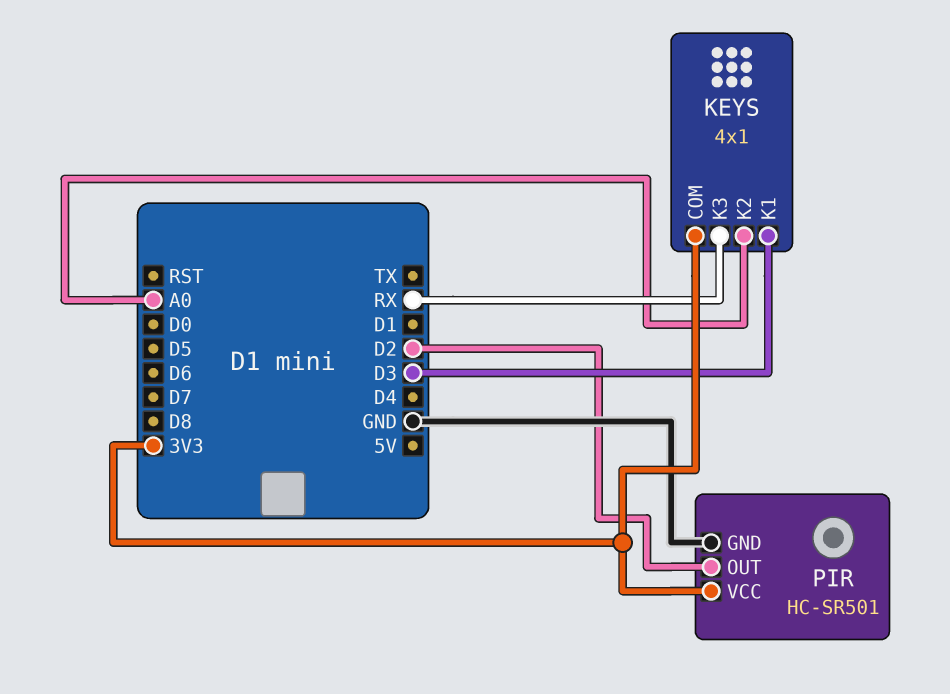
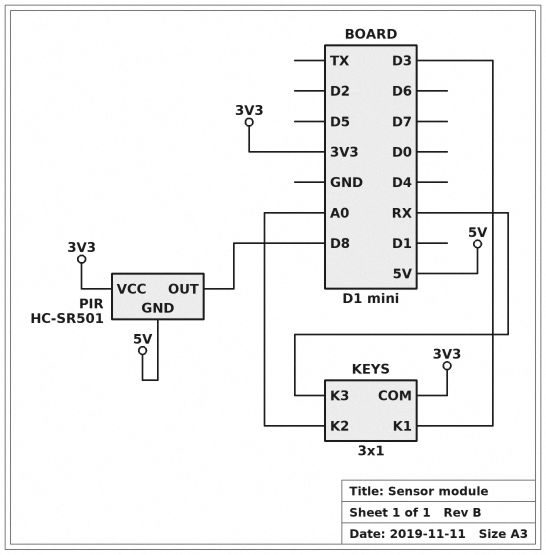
KEYS: 4x1 -> 3x1
PIR pin GND: GND -> 5V
PIR pin OUT: D2 -> D8

